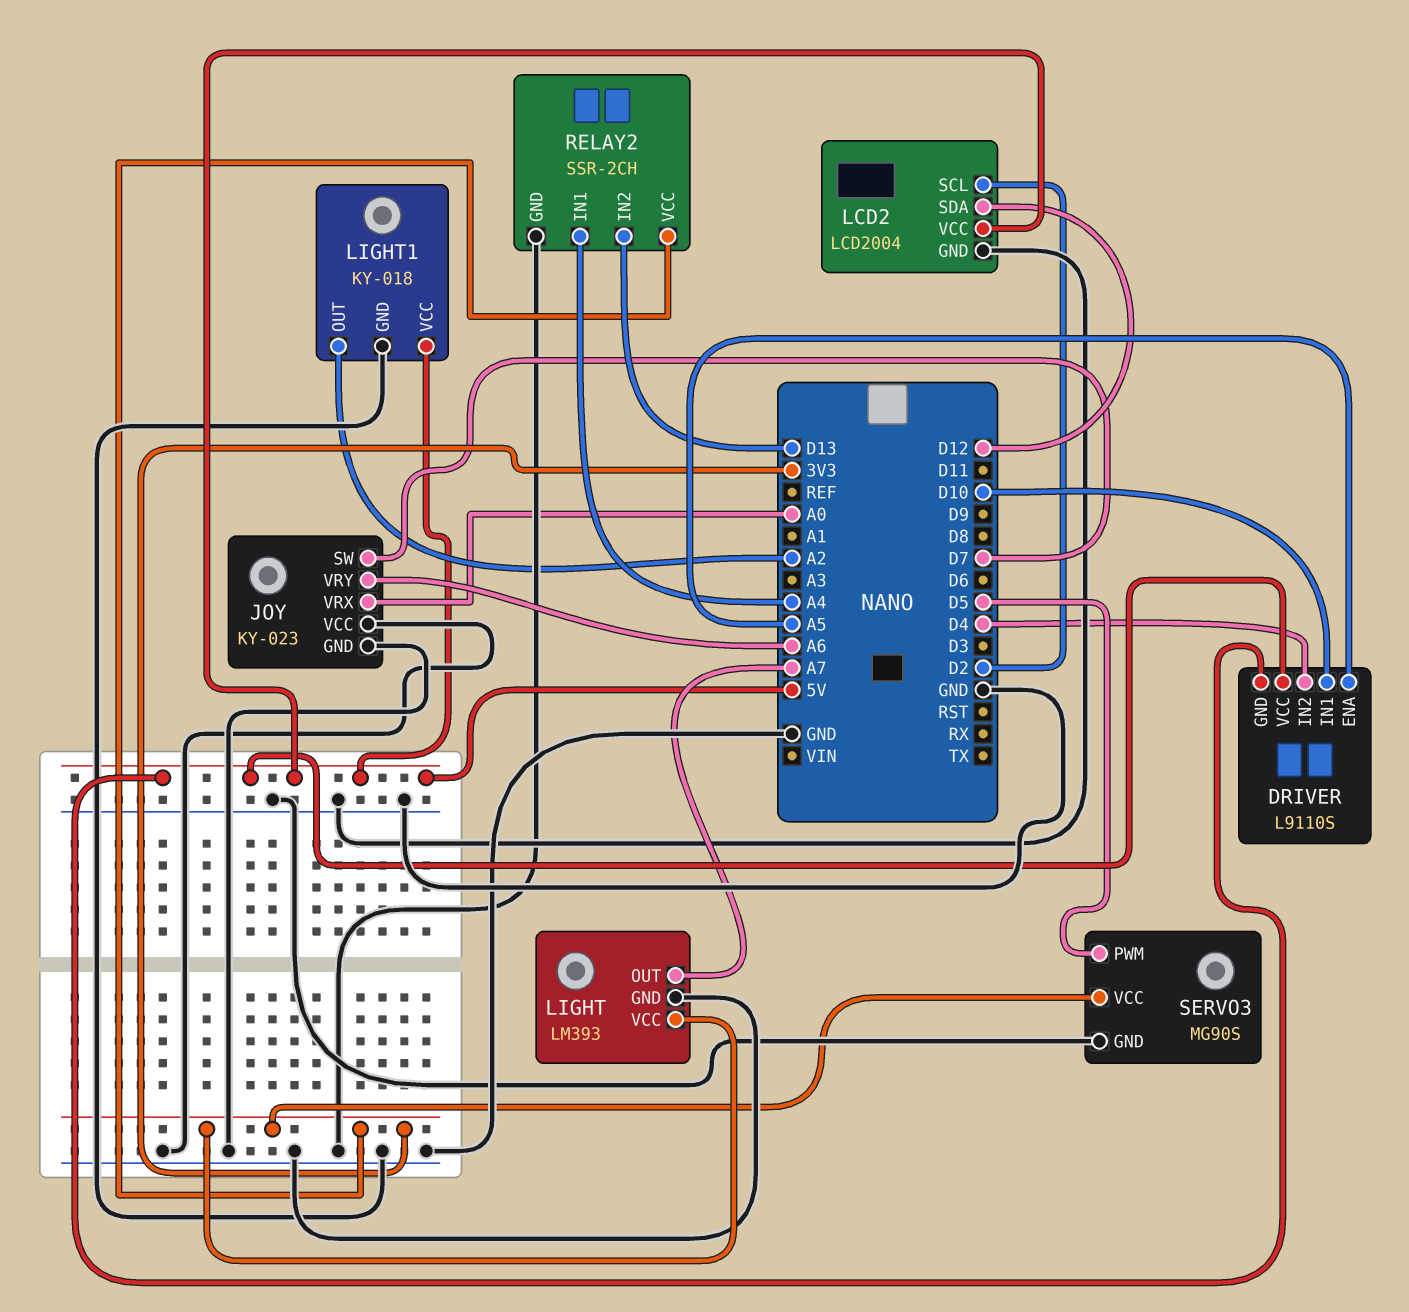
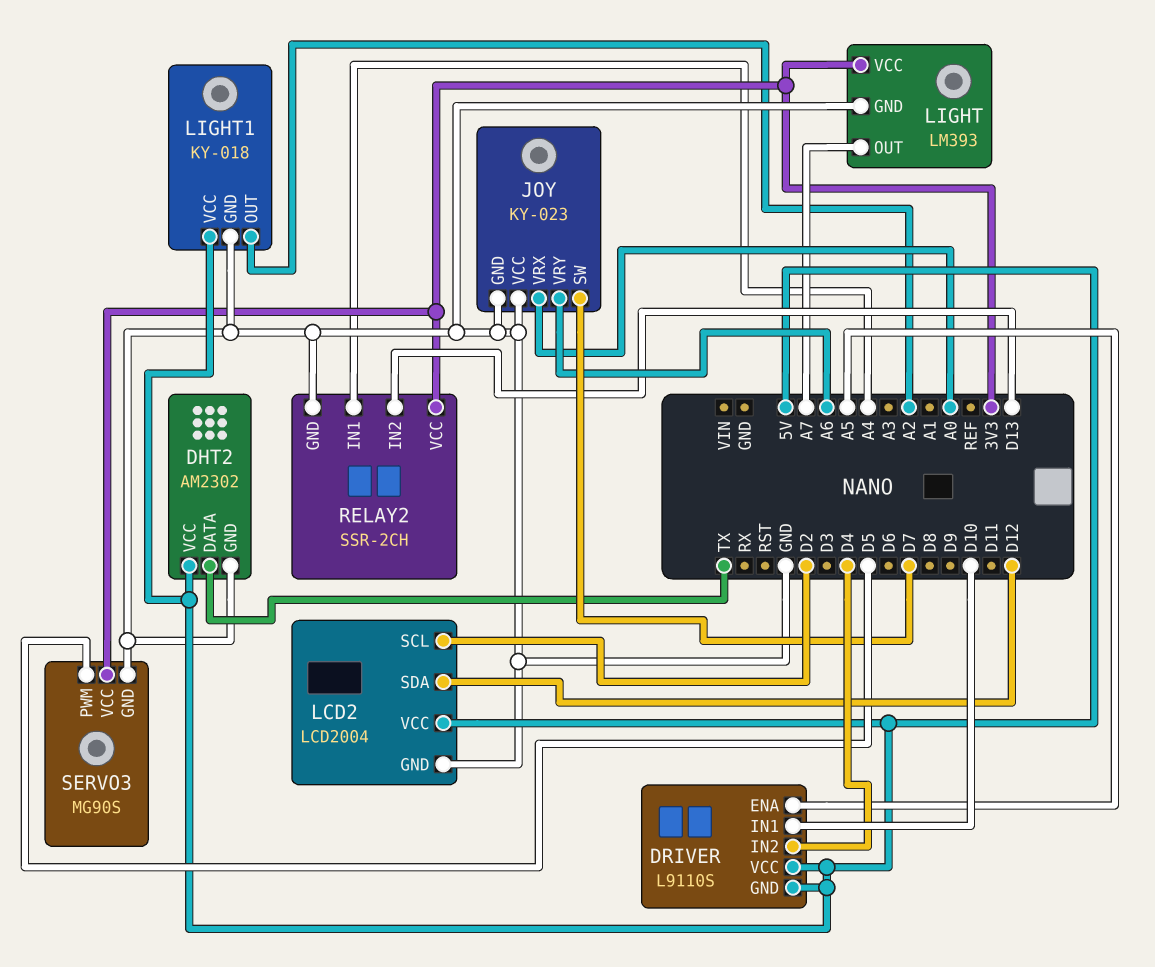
DHT2: none -> AM2302
DHT2 pin DATA: none -> TX
DHT2 pin GND: none -> GND
DHT2 pin VCC: none -> 5V

